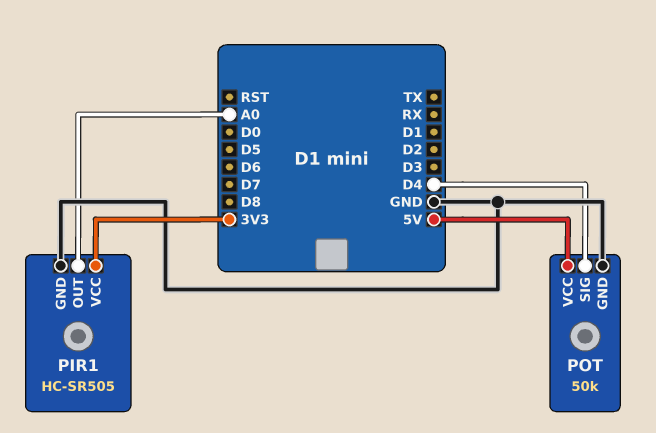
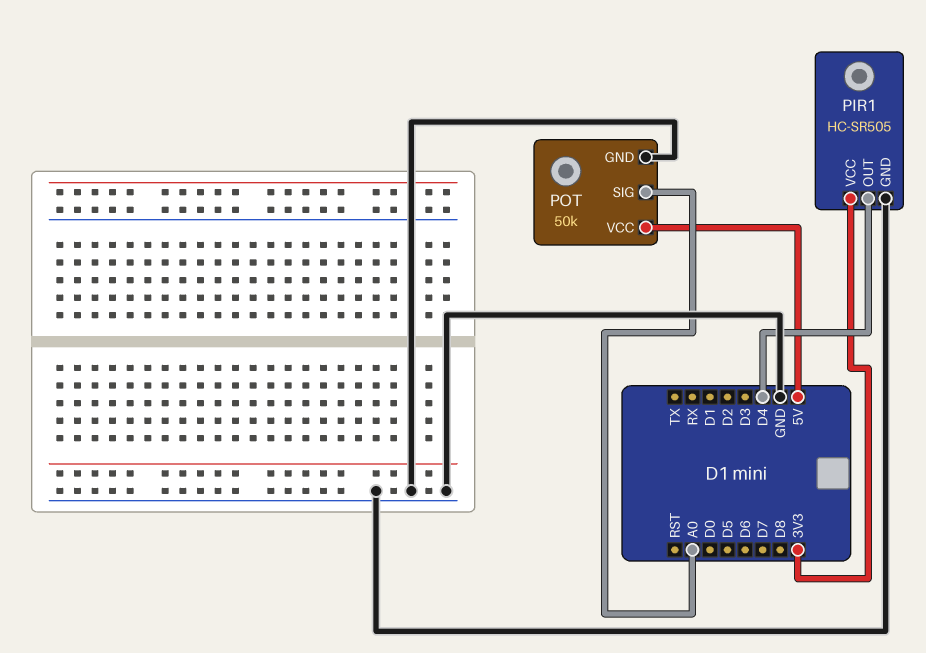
PIR1 pin OUT: A0 -> D4
POT pin SIG: D4 -> A0

